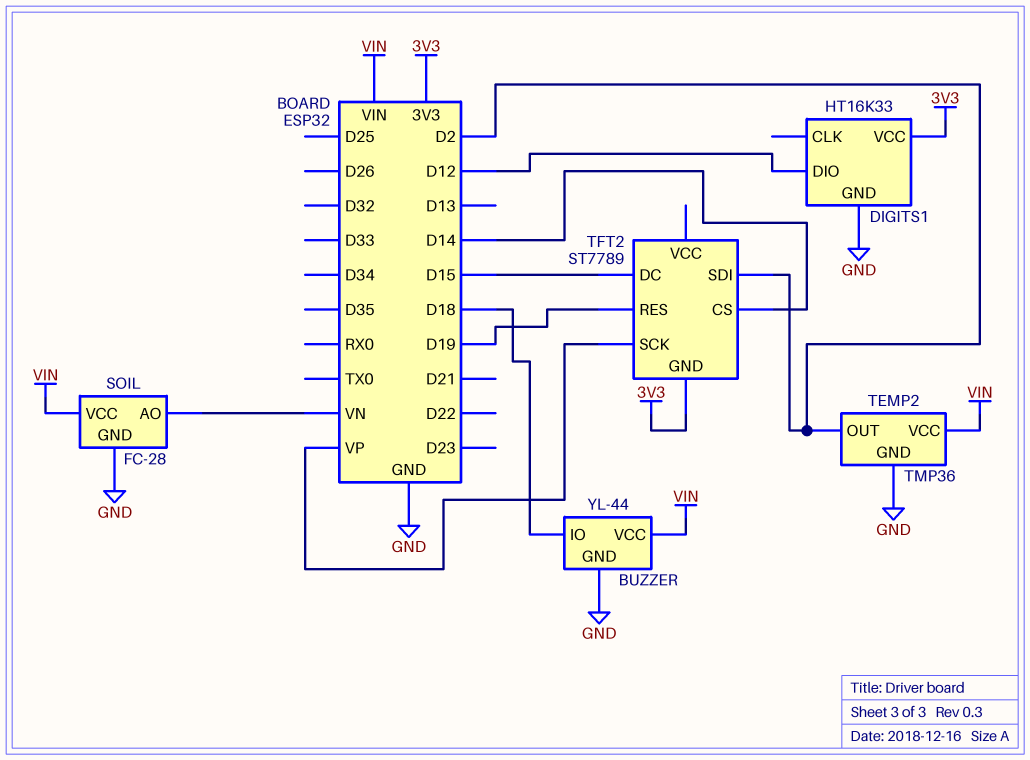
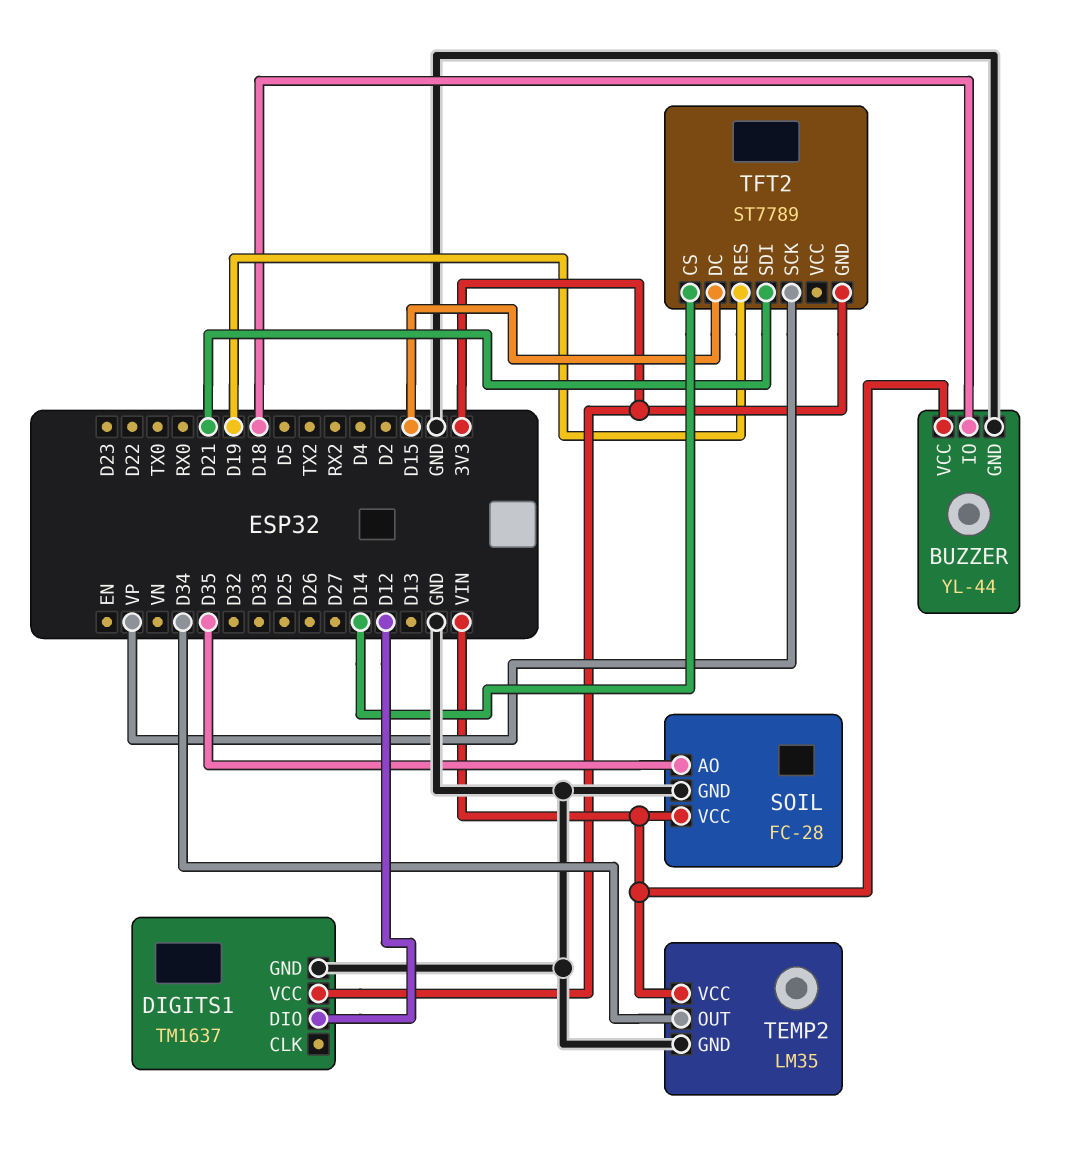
DIGITS1: HT16K33 -> TM1637
SOIL pin AO: VN -> D35
TEMP2: TMP36 -> LM35
TEMP2 pin OUT: D2 -> D34
TFT2 pin SDI: D2 -> D21

